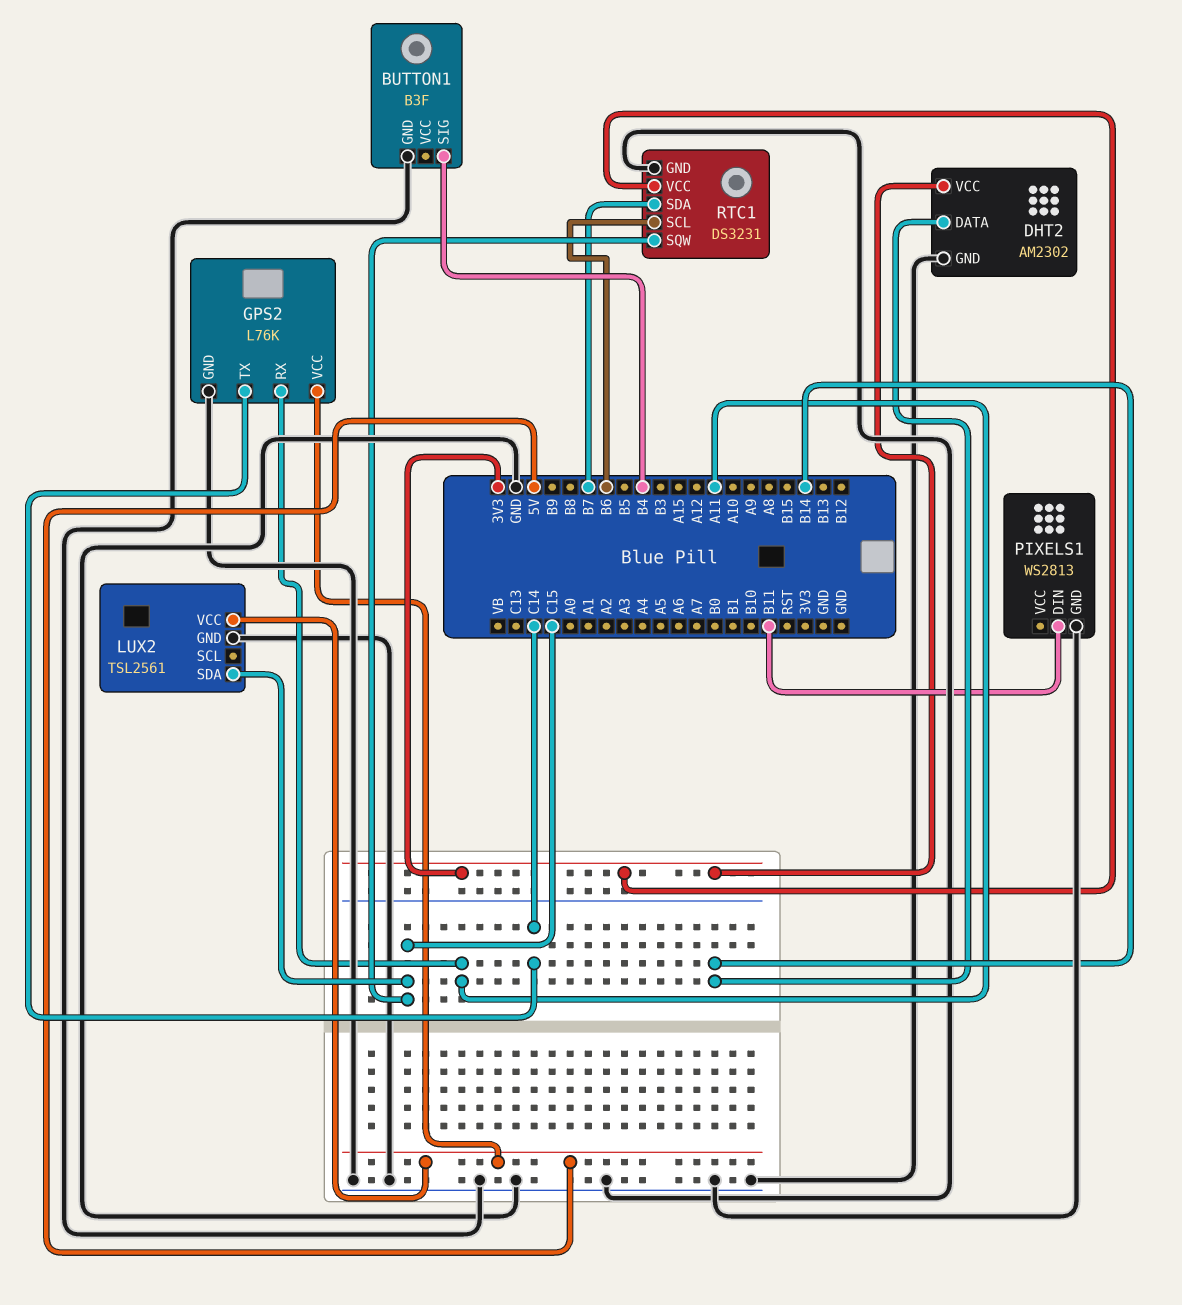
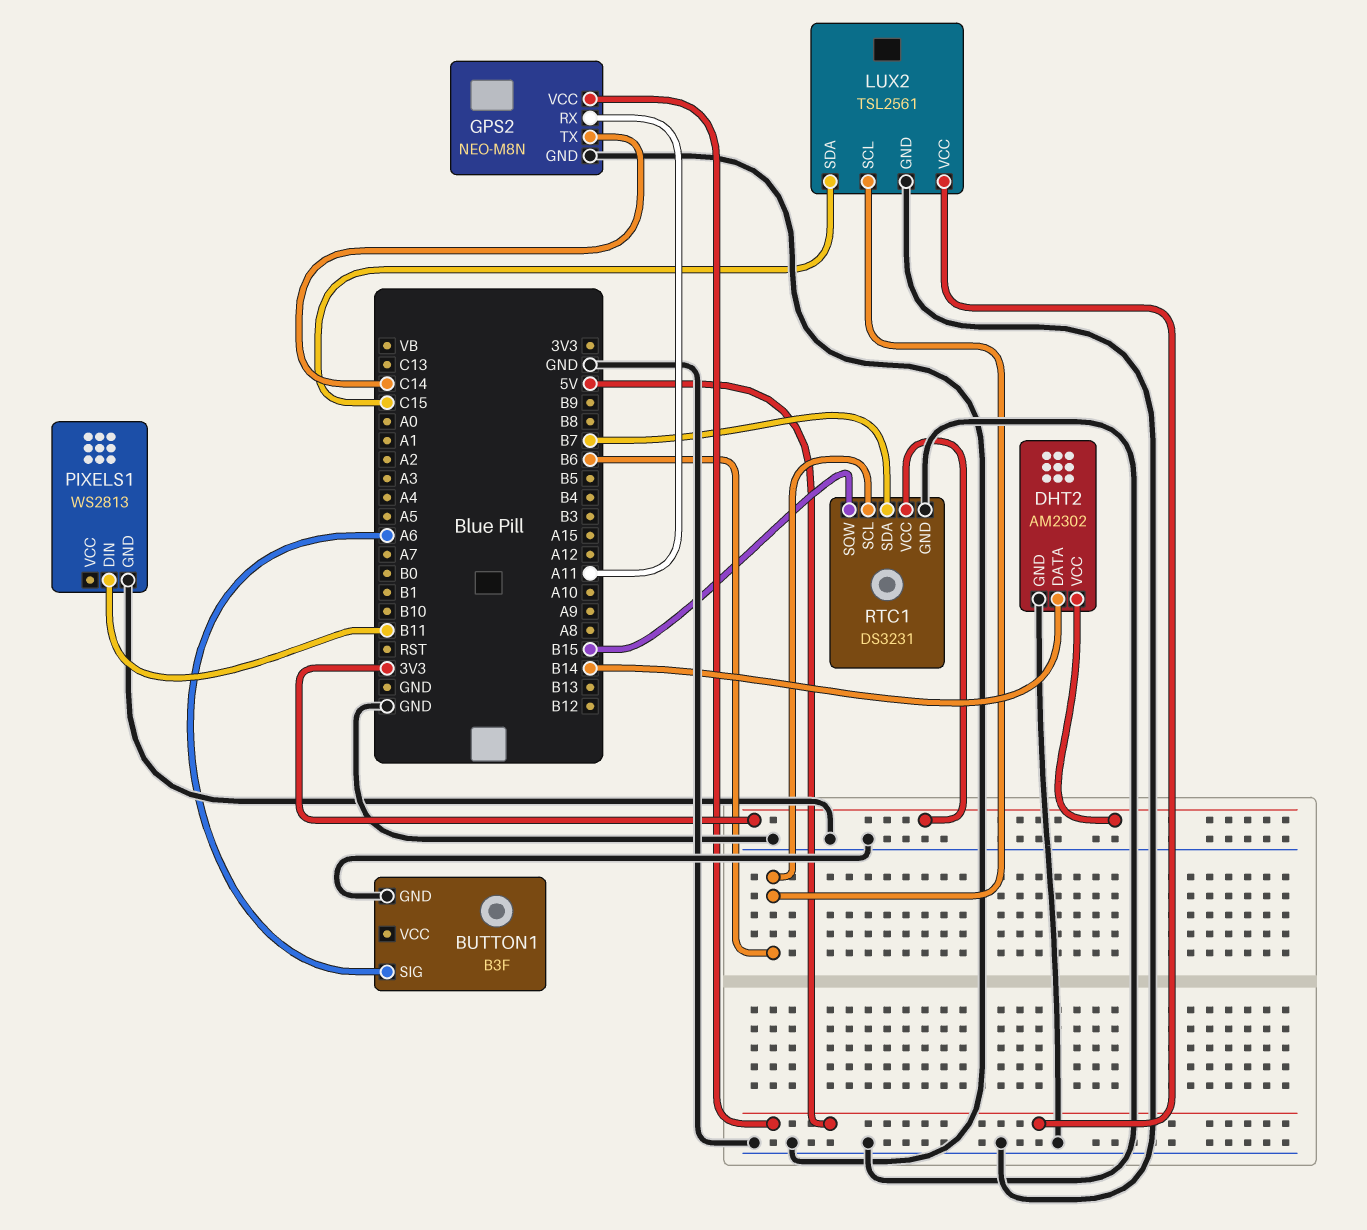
BUTTON1 pin SIG: B4 -> A6
GPS2: L76K -> NEO-M8N
LUX2 pin SCL: none -> B6
RTC1 pin SQW: C15 -> B15

